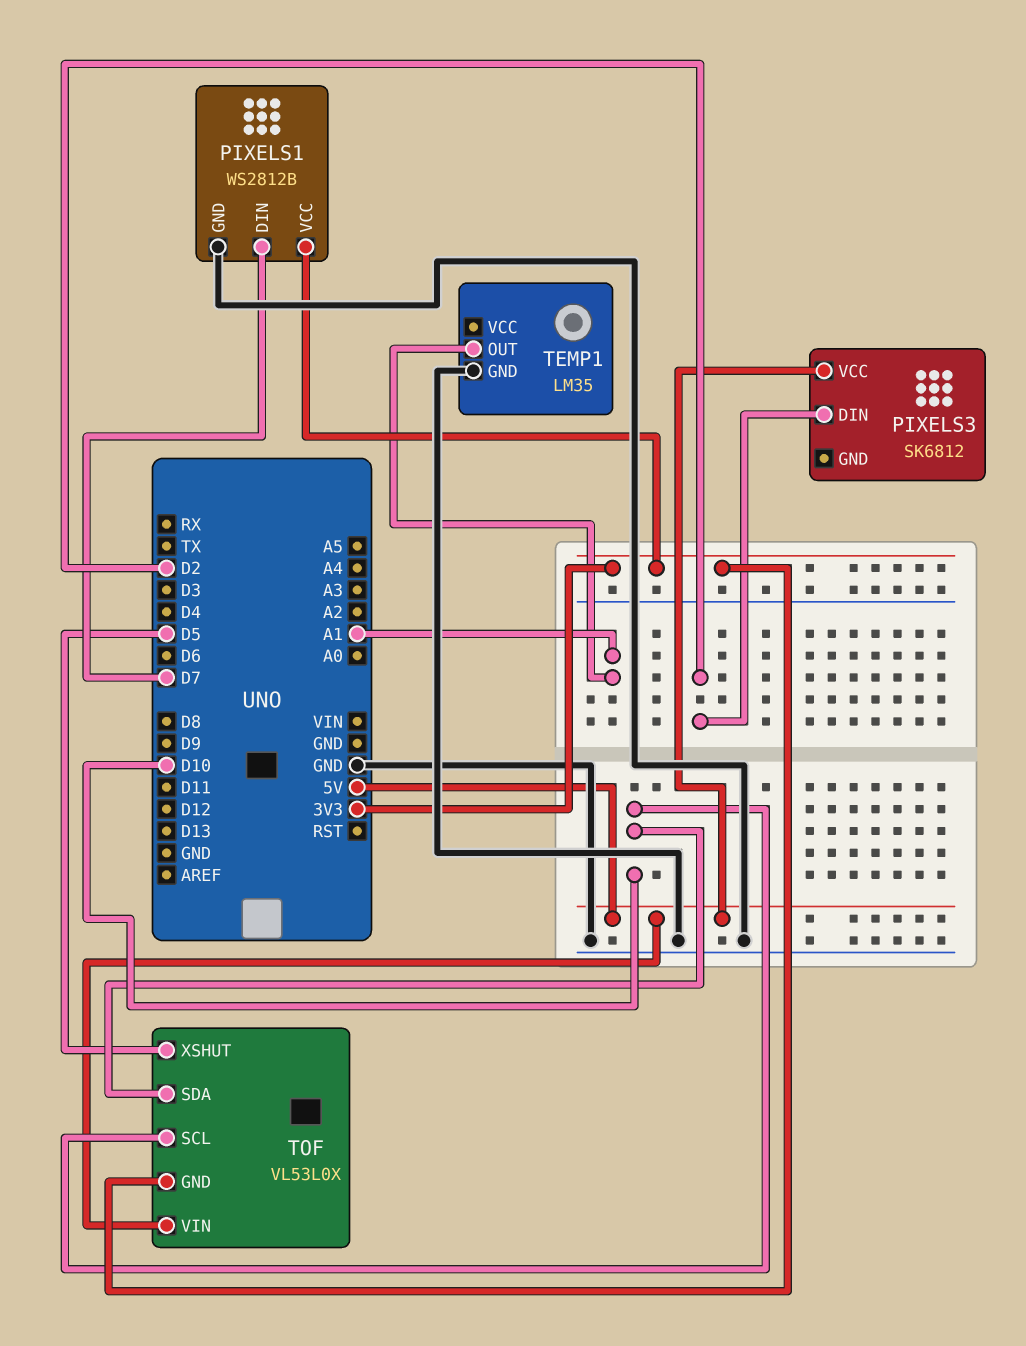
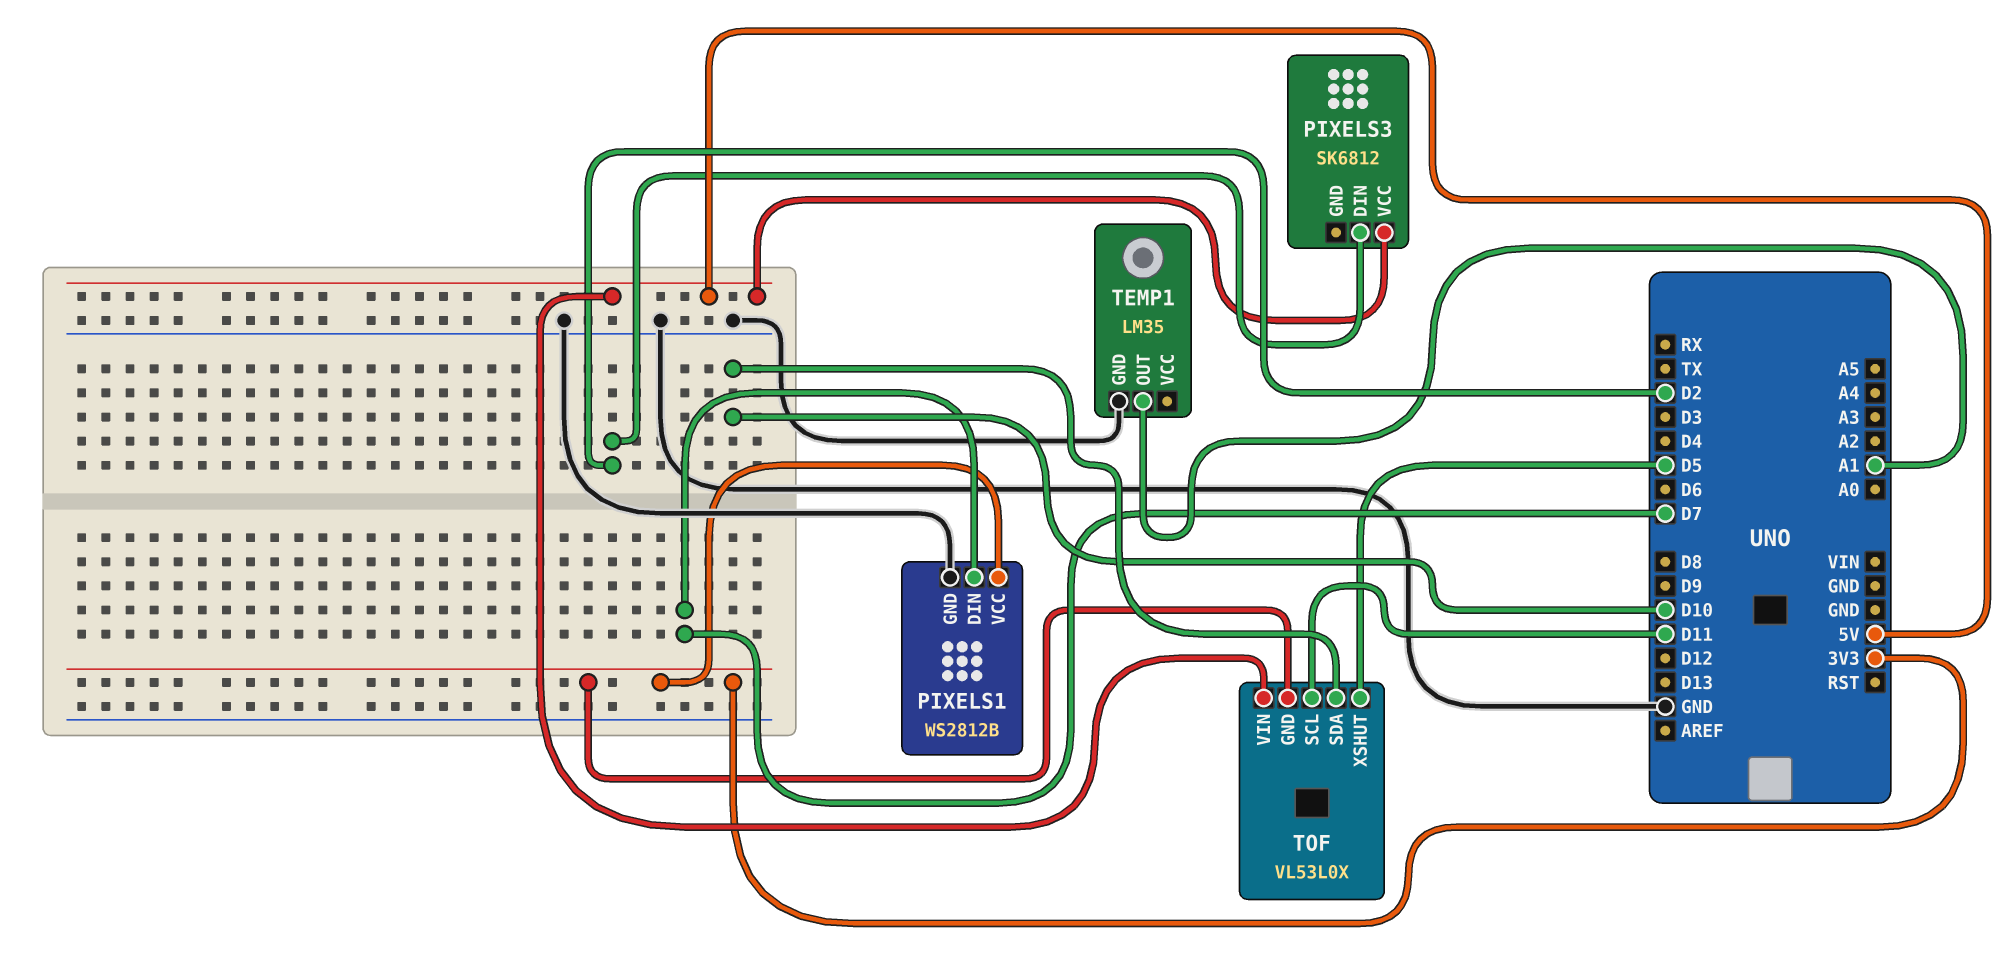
TOF pin SCL: D10 -> D11

